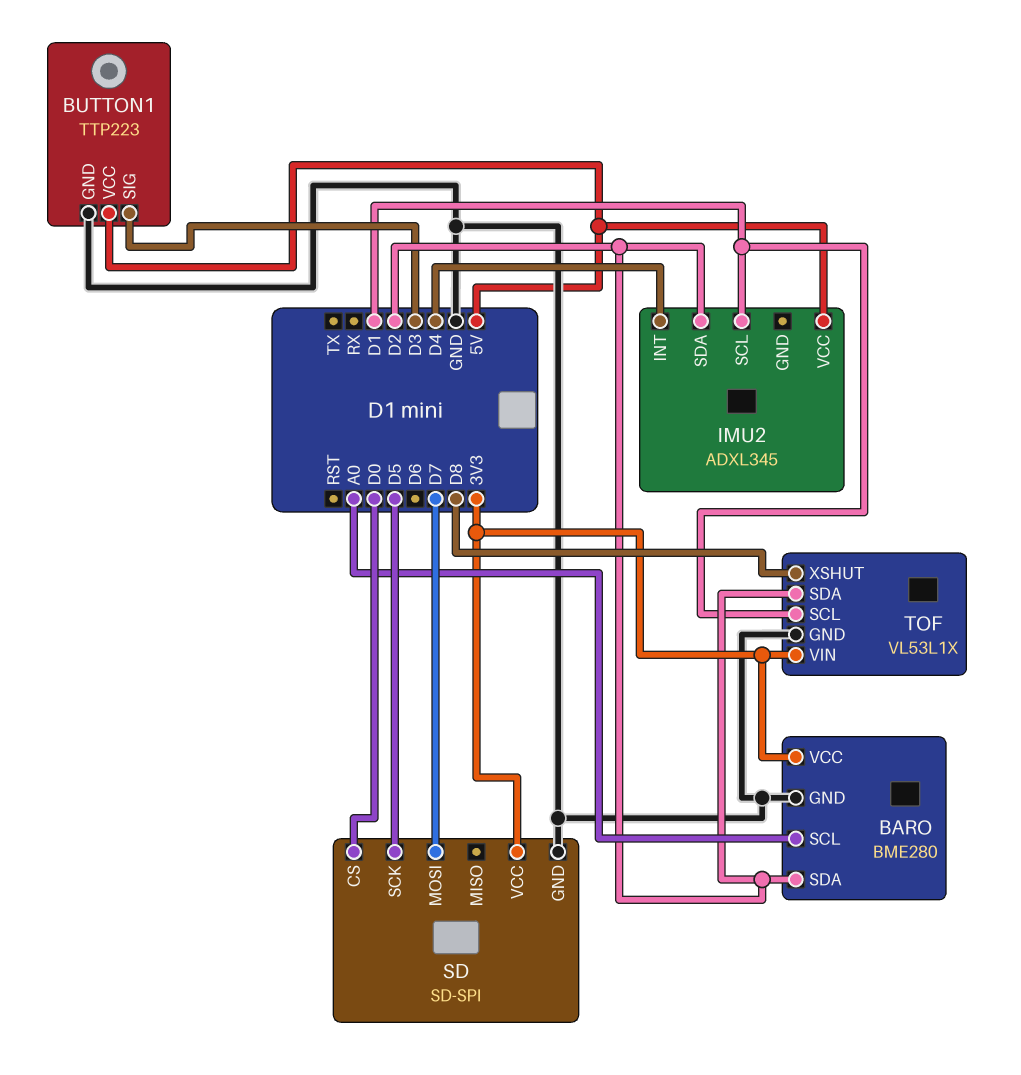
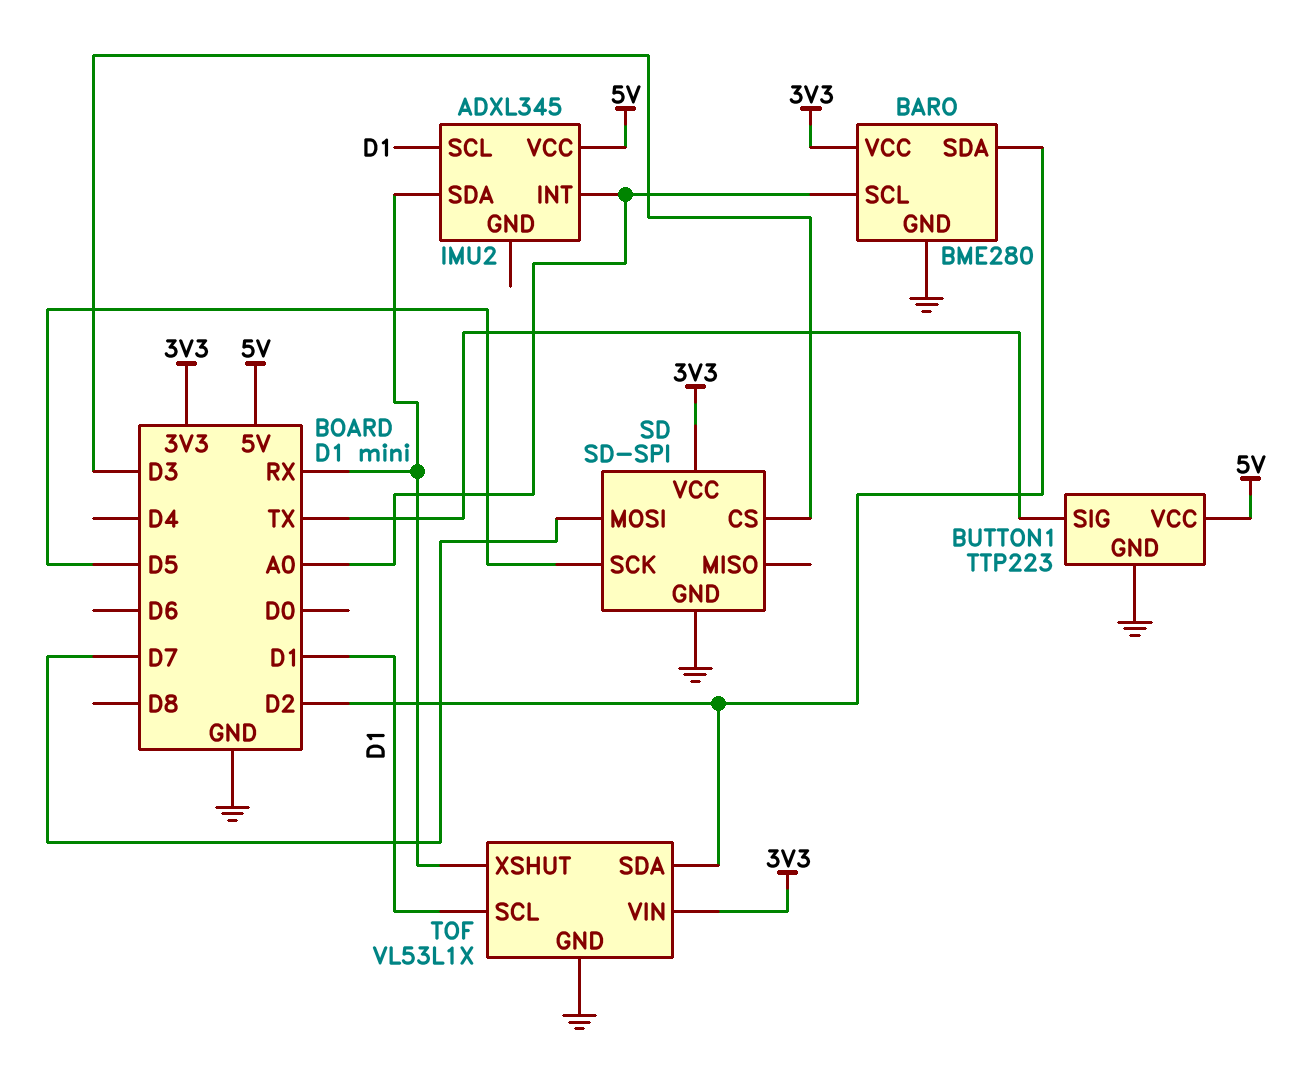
BUTTON1 pin SIG: D3 -> TX
IMU2 pin INT: D4 -> A0
IMU2 pin SDA: D2 -> RX
SD pin CS: D0 -> D3
TOF pin XSHUT: D8 -> RX

